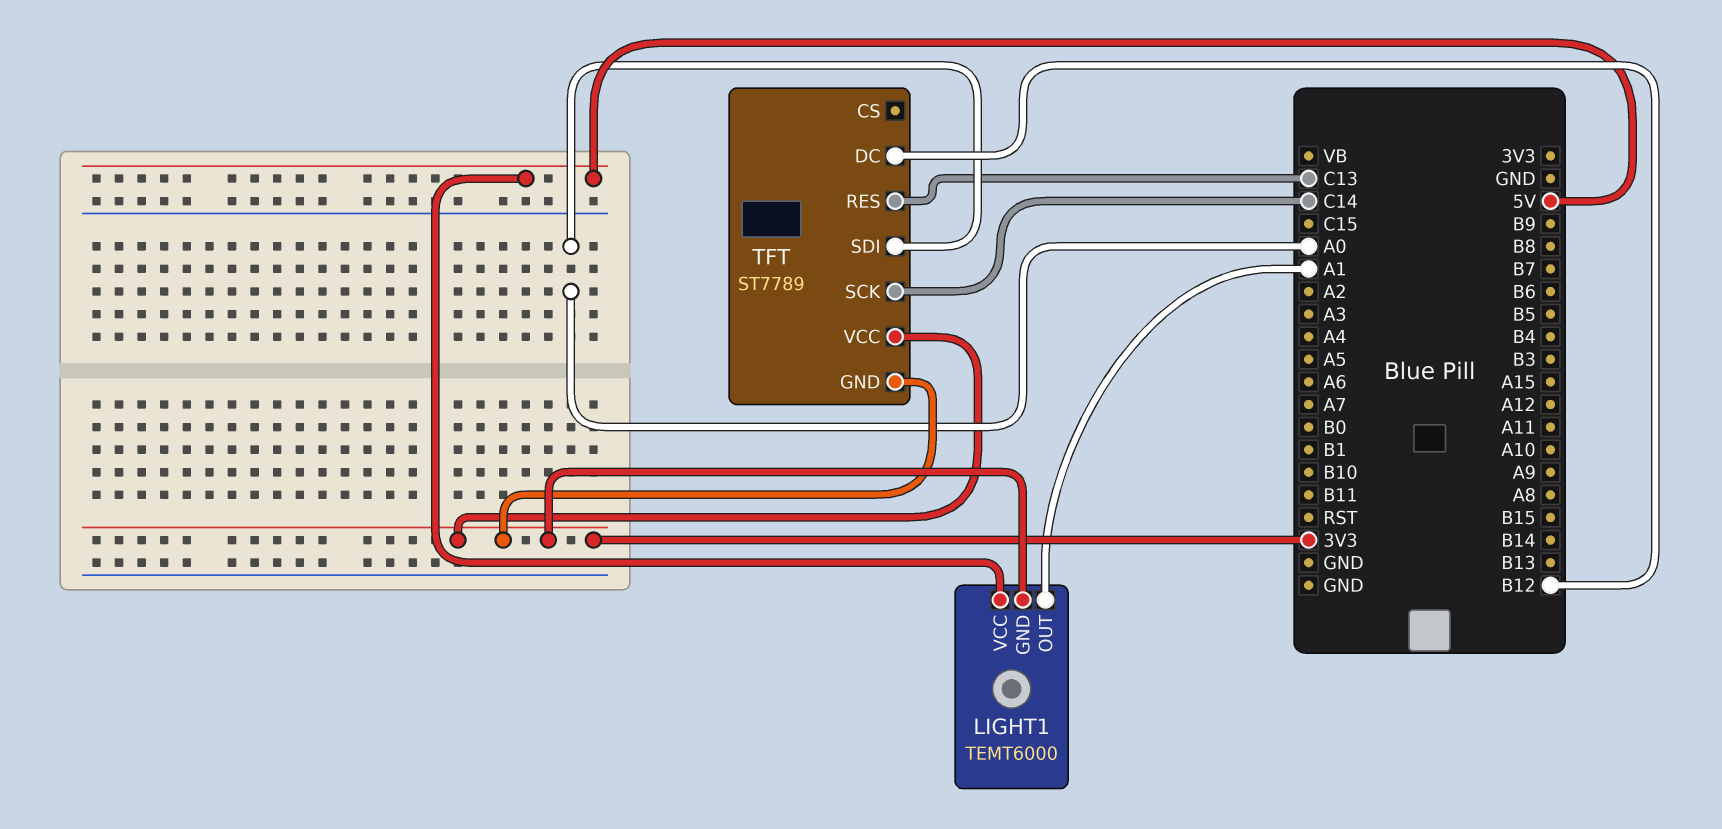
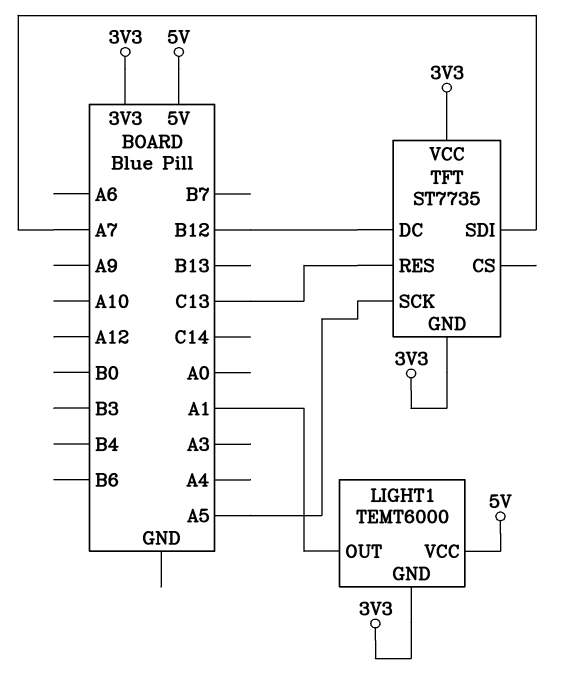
TFT: ST7789 -> ST7735
TFT pin SCK: C14 -> A5
TFT pin SDI: A0 -> A7

